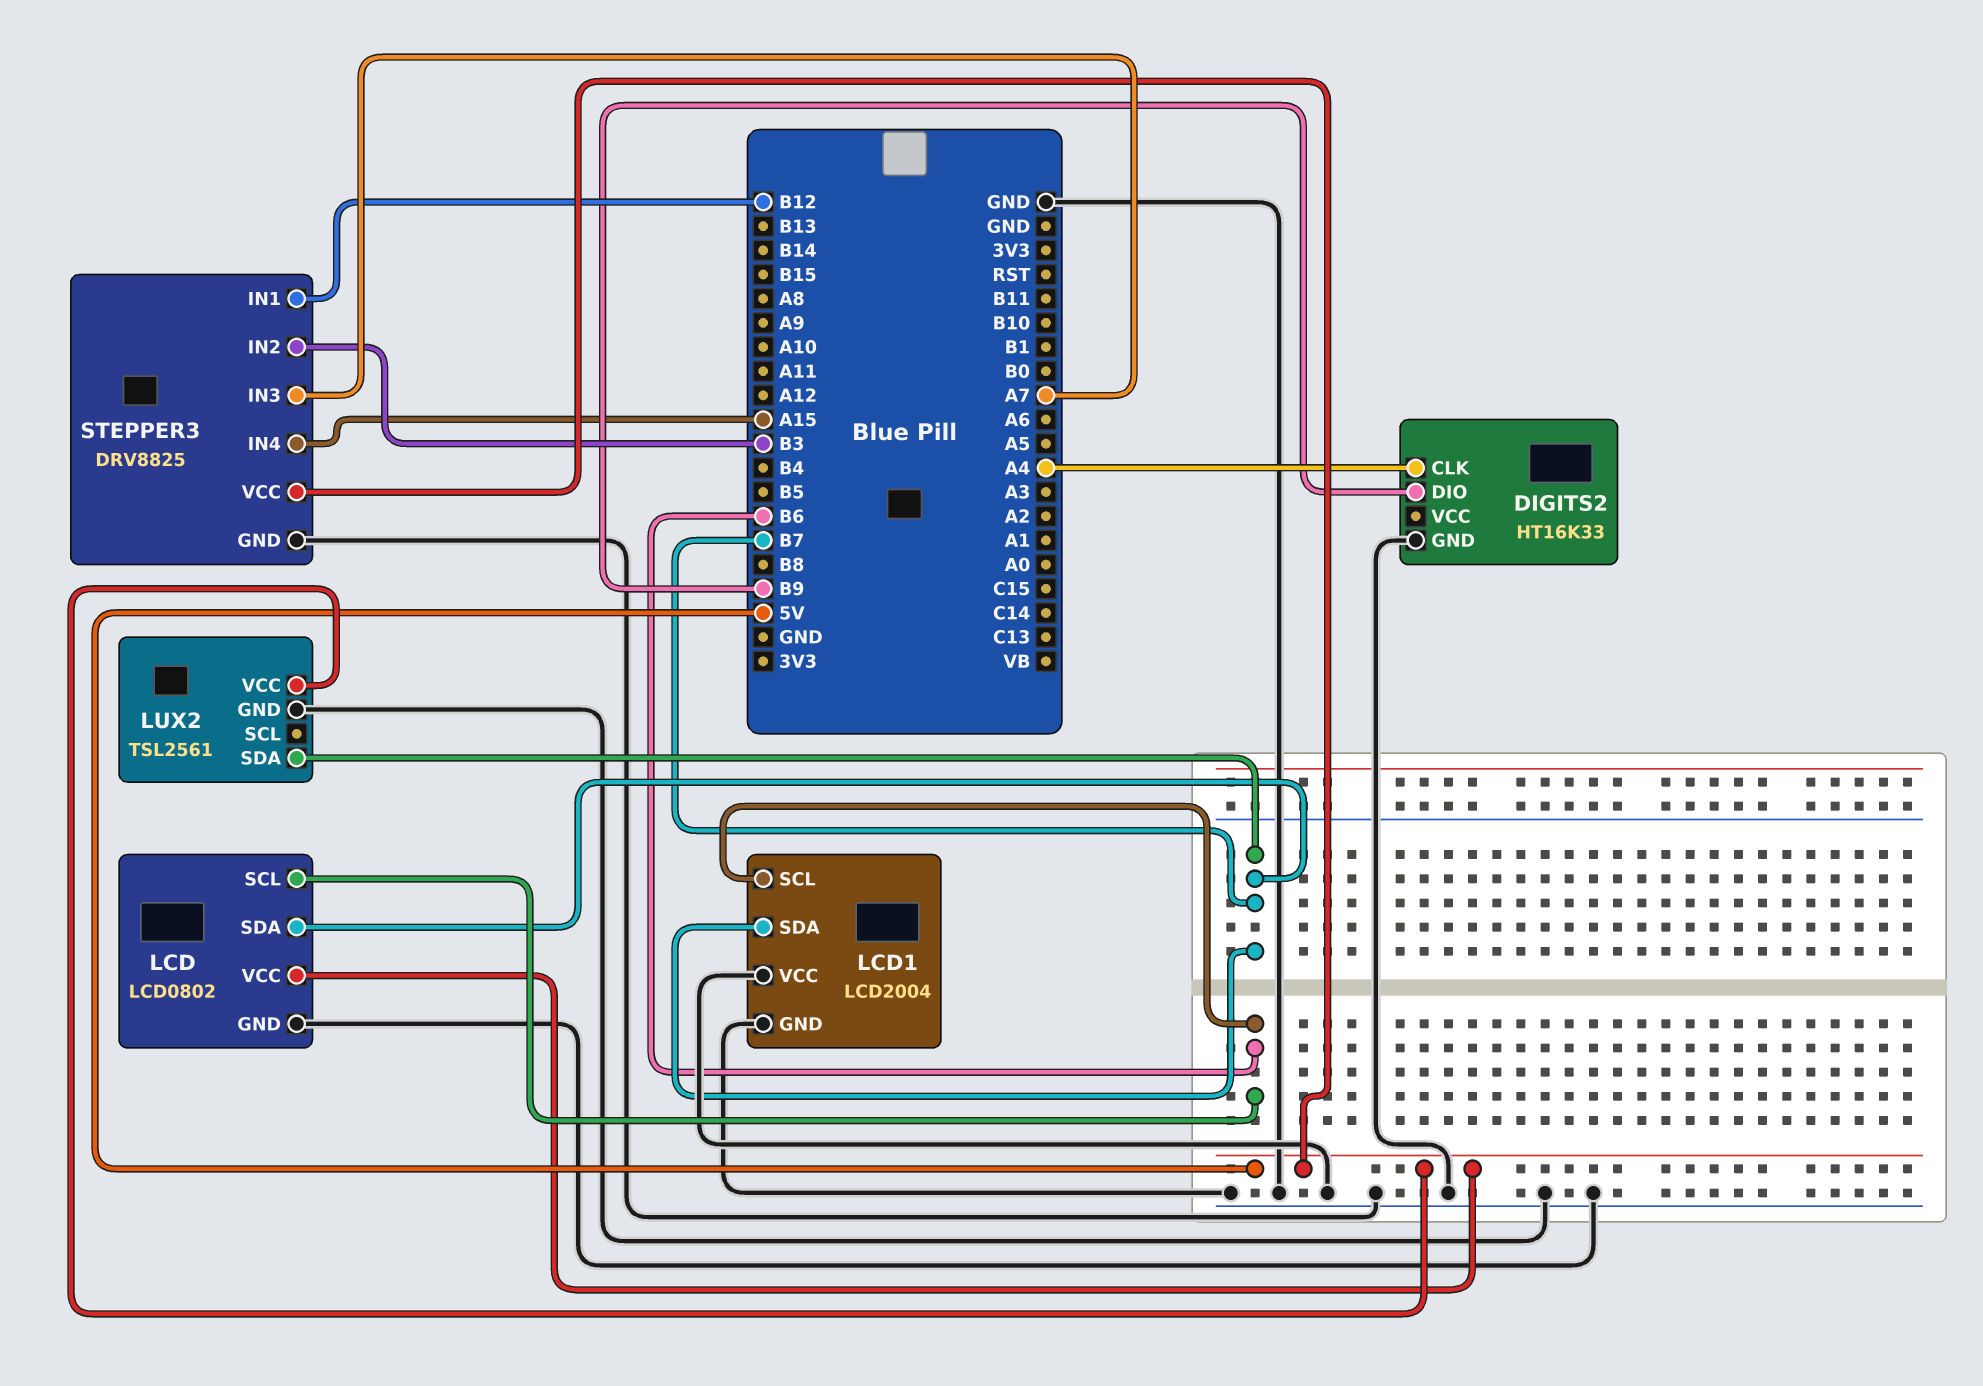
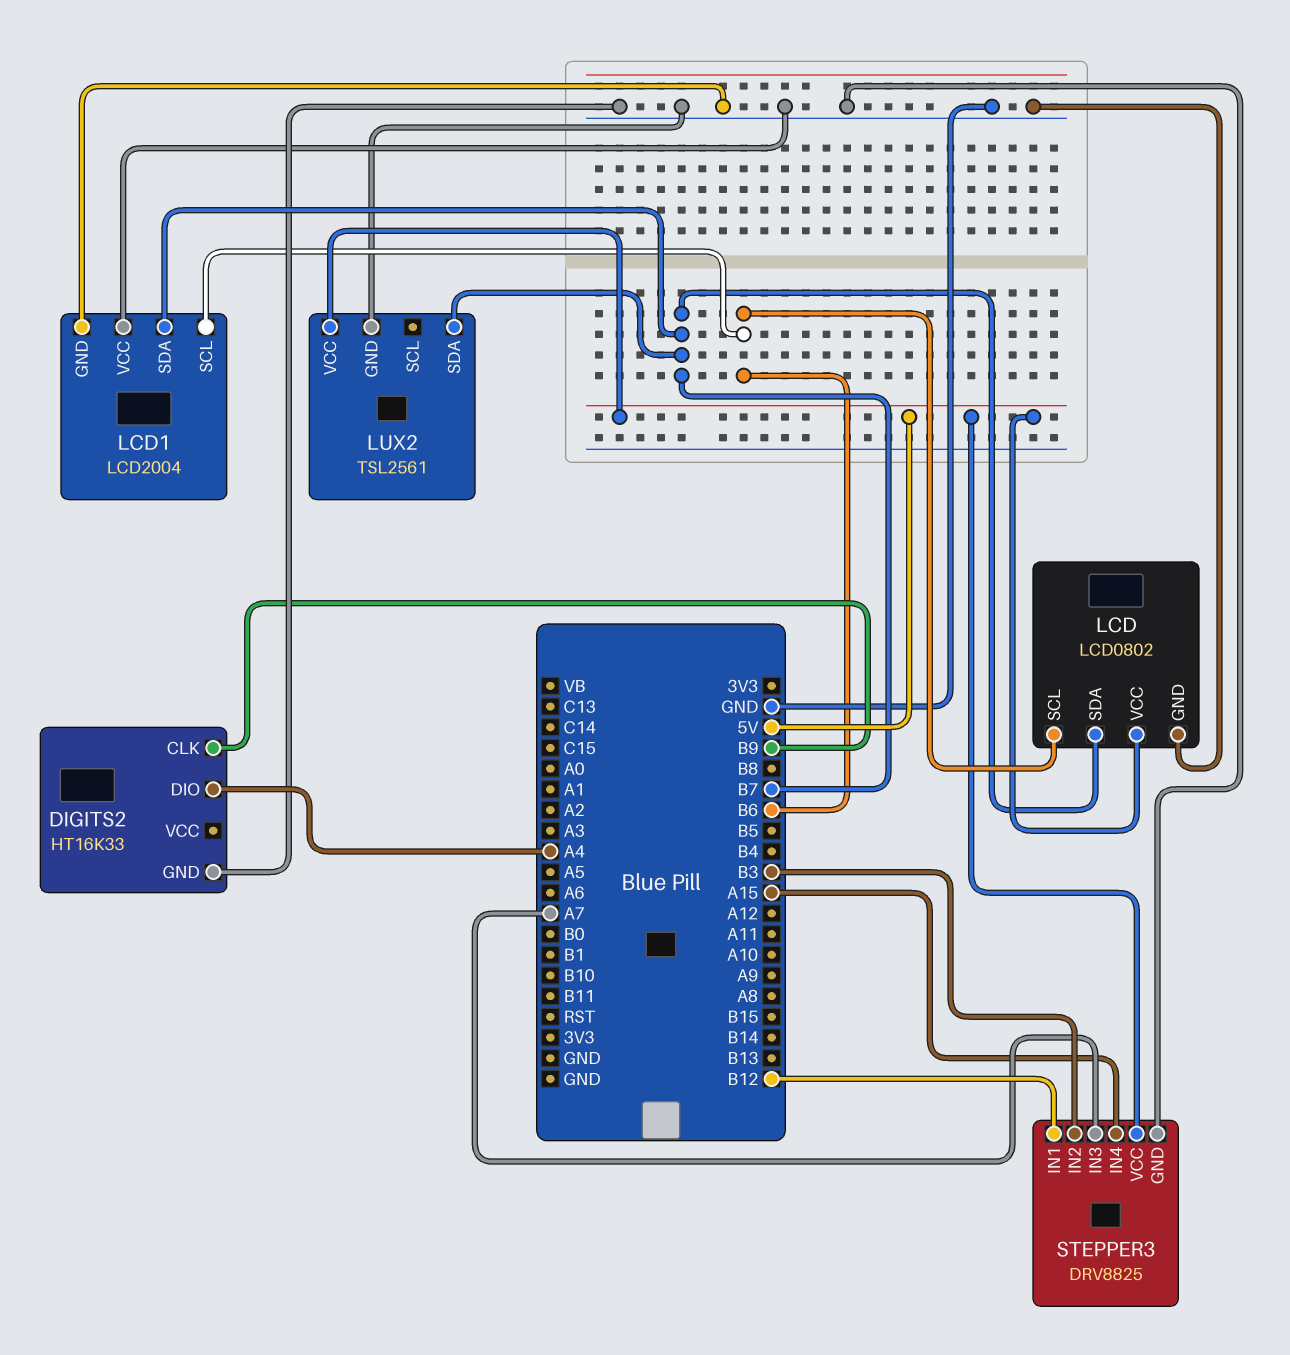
DIGITS2 pin CLK: A4 -> B9
DIGITS2 pin DIO: B9 -> A4

